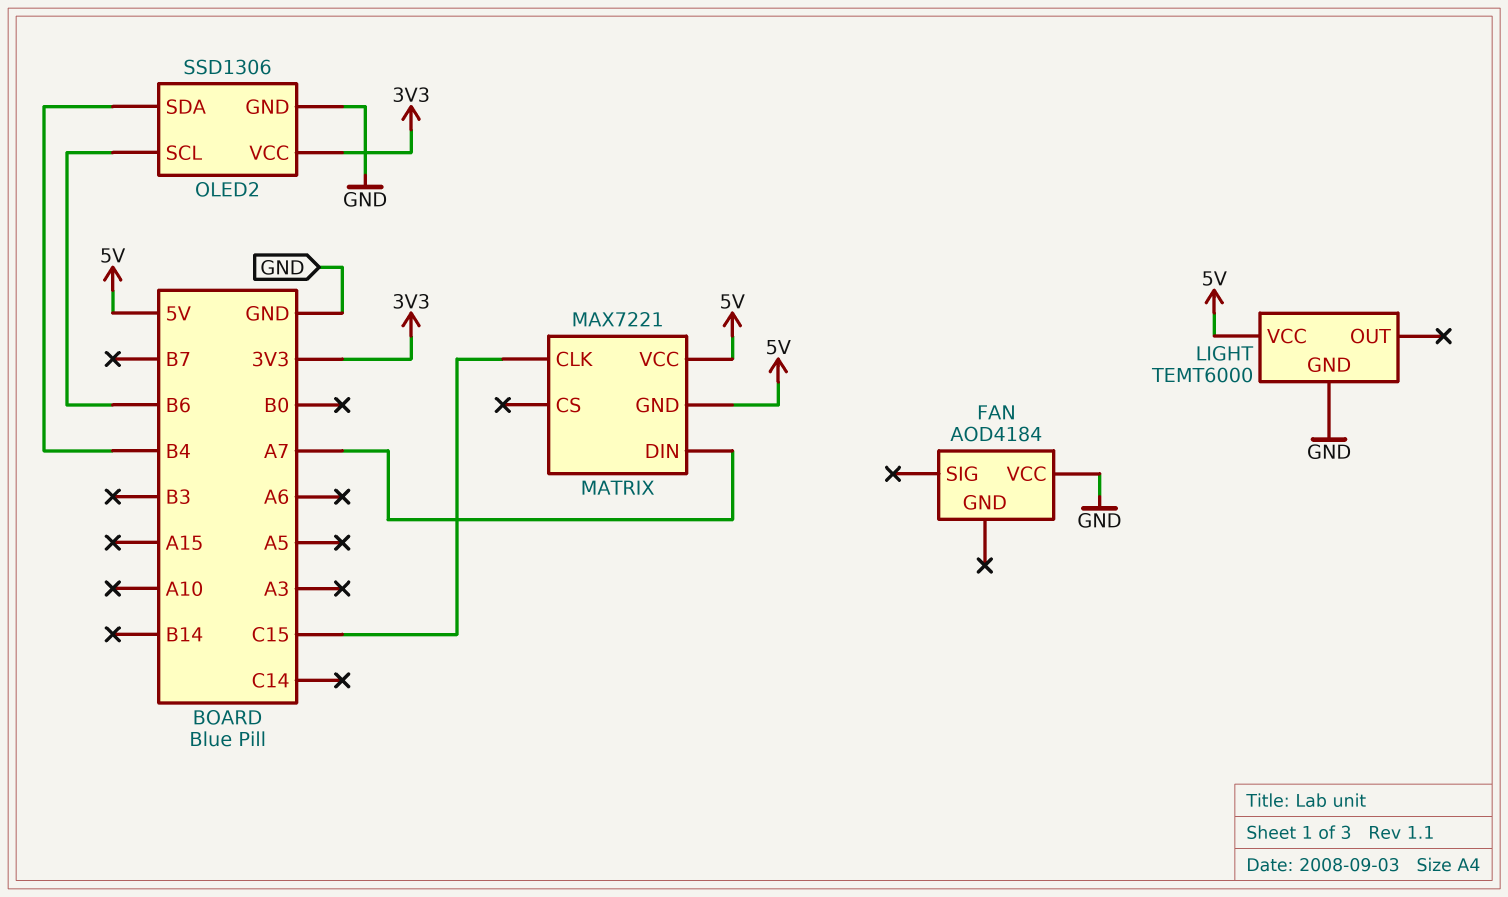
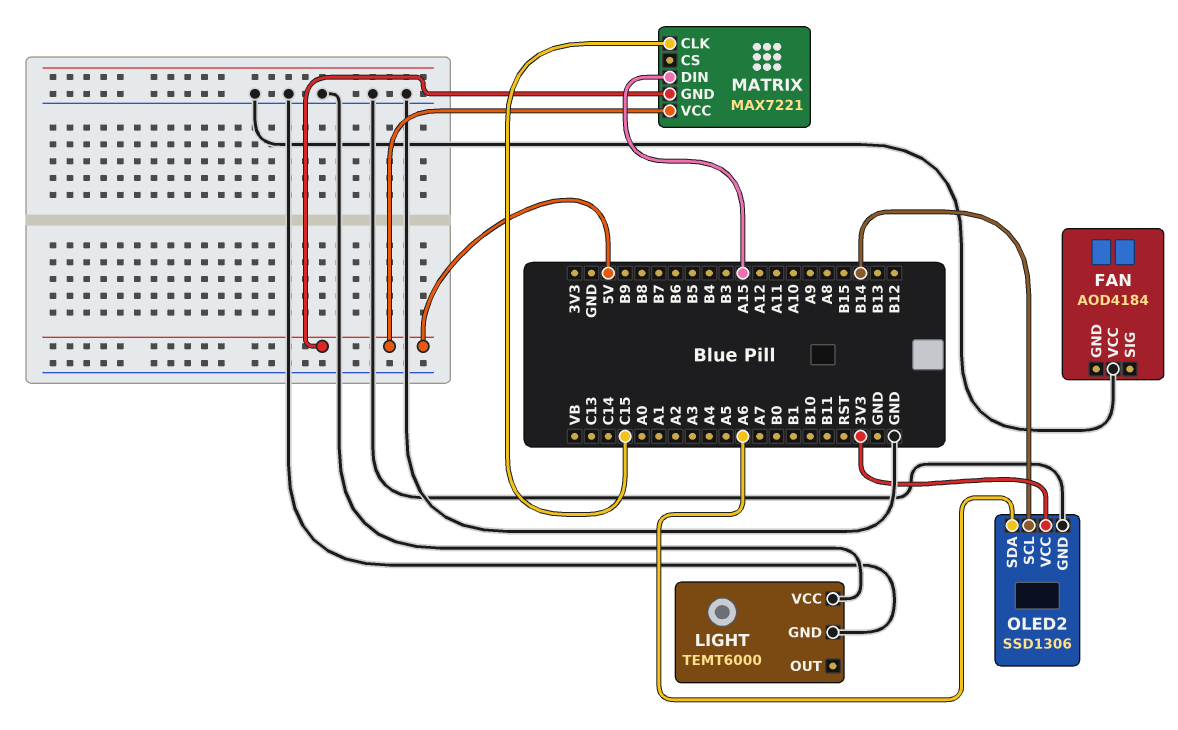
LIGHT pin VCC: 5V -> GND
MATRIX pin DIN: A7 -> A15
OLED2 pin SCL: B6 -> B14
OLED2 pin SDA: B4 -> A6

